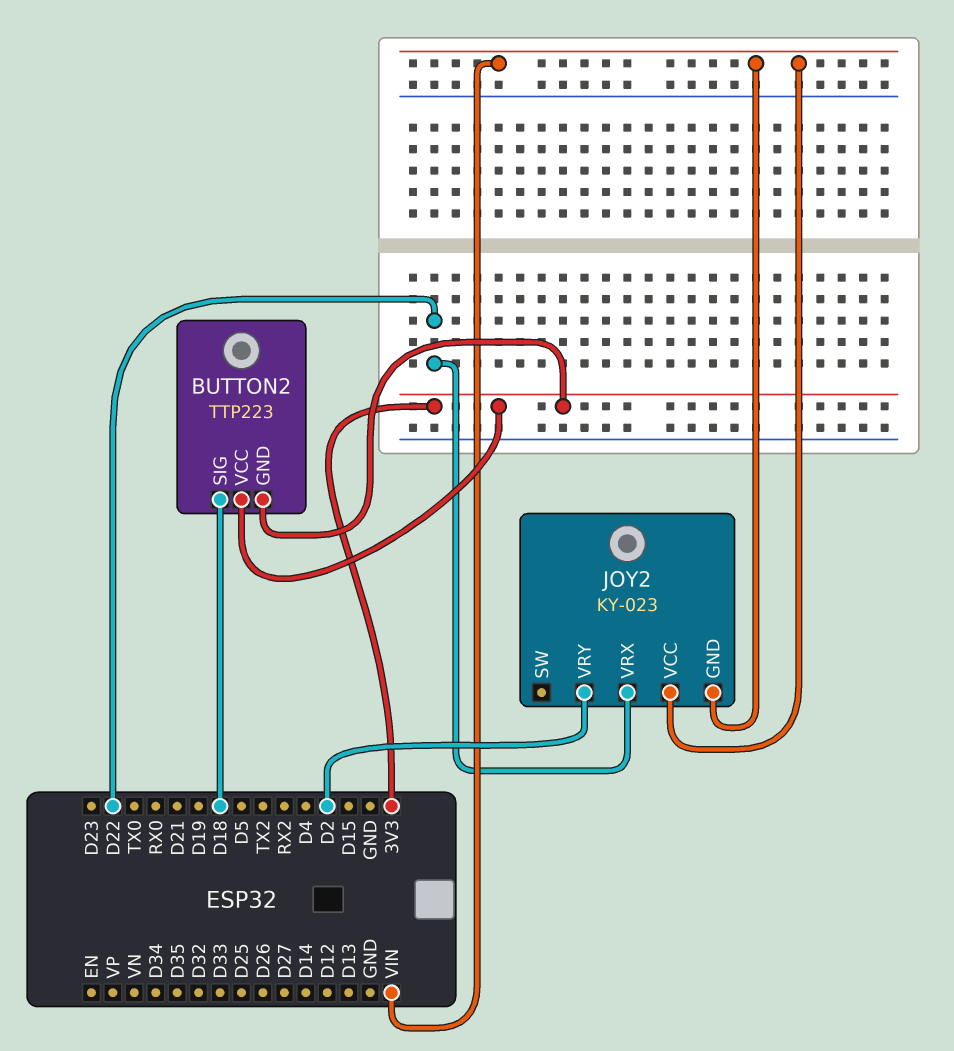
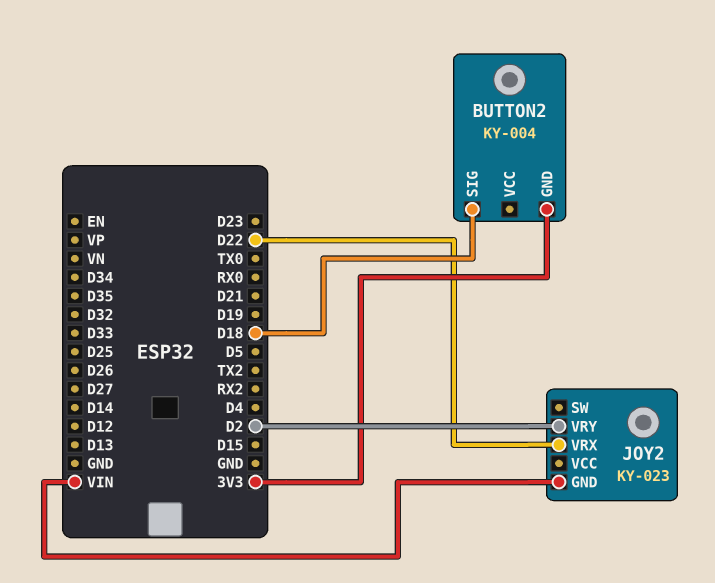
BUTTON2: TTP223 -> KY-004
BUTTON2 pin VCC: 3V3 -> none
JOY2 pin VCC: VIN -> none

